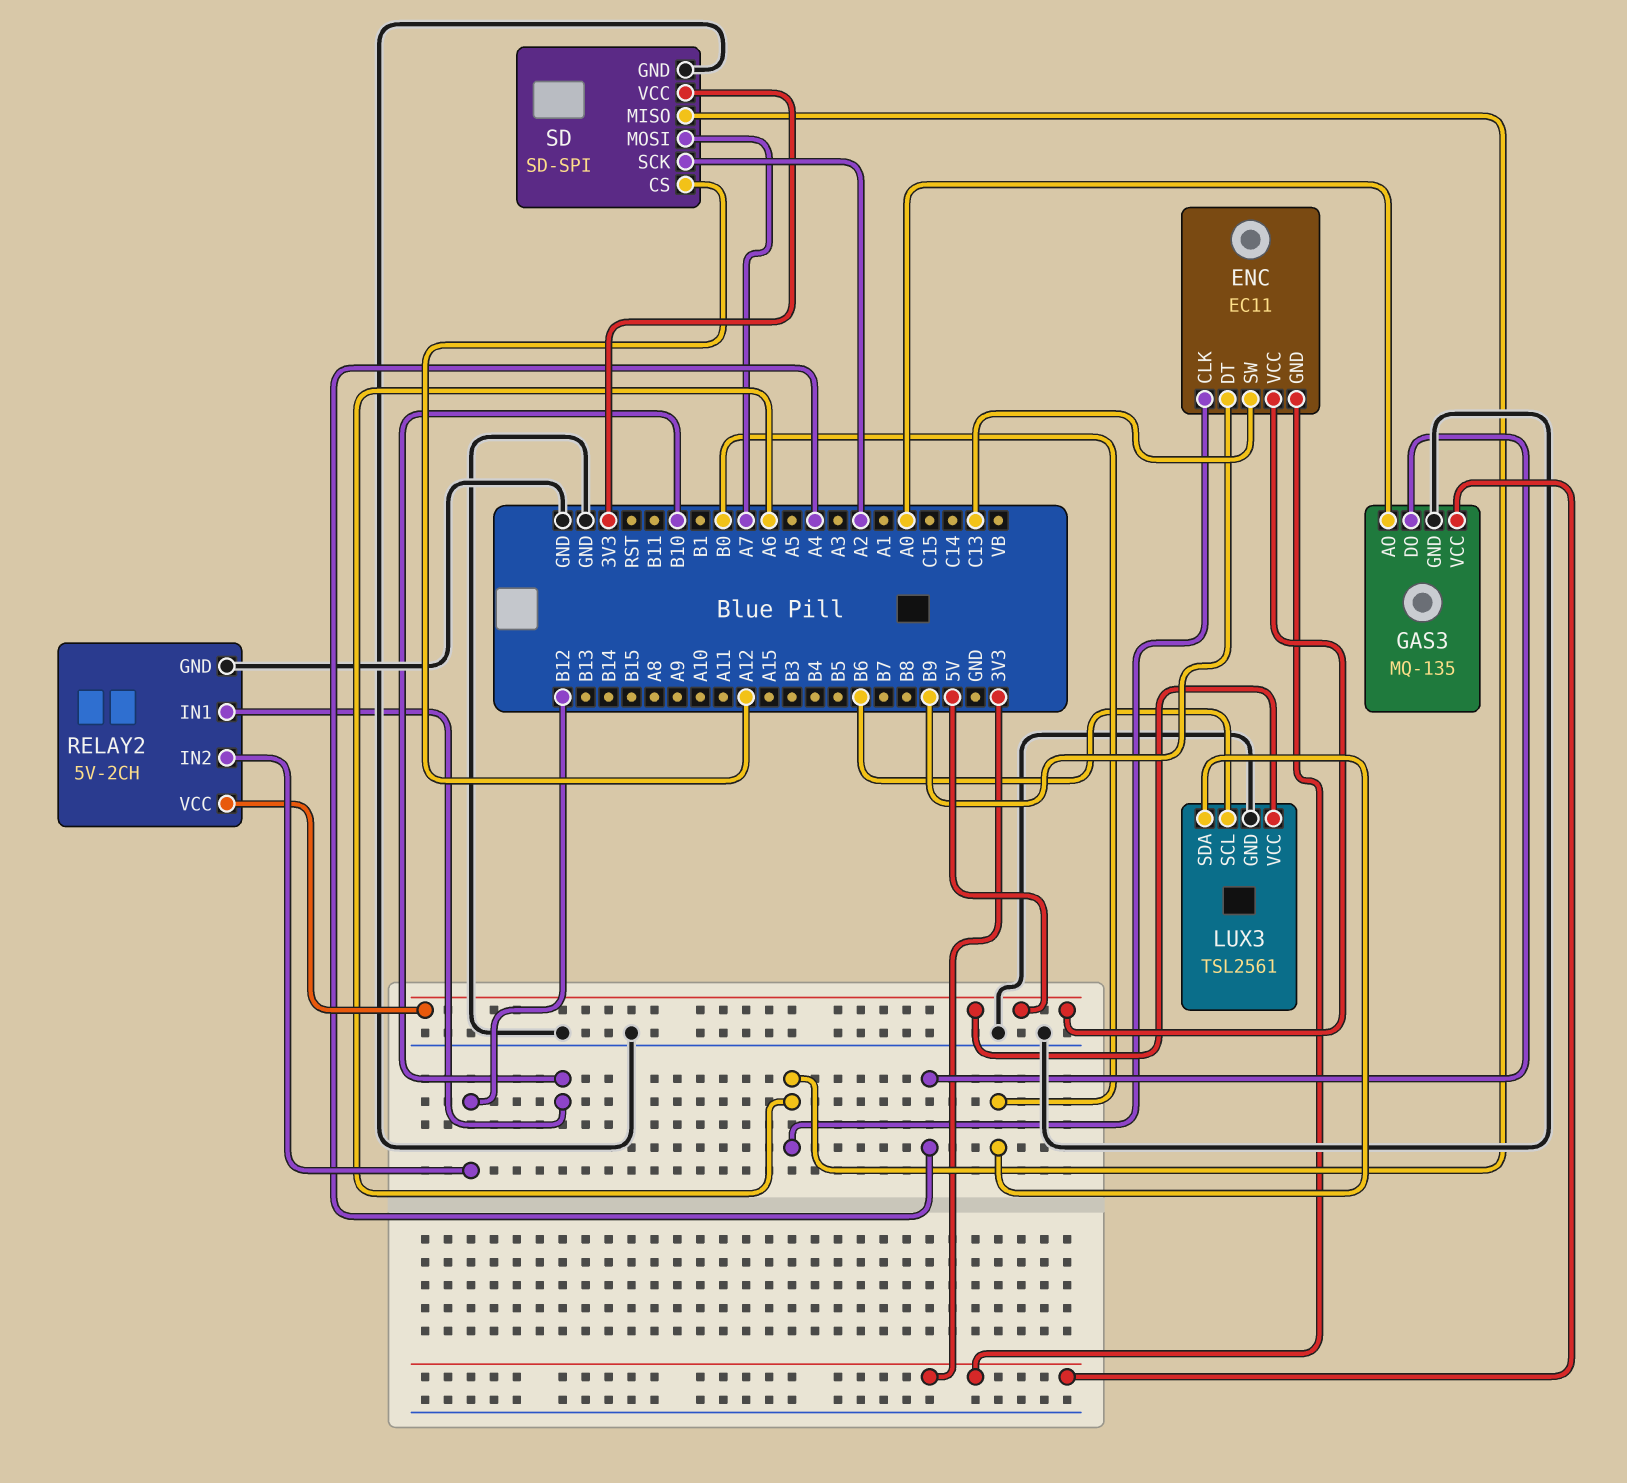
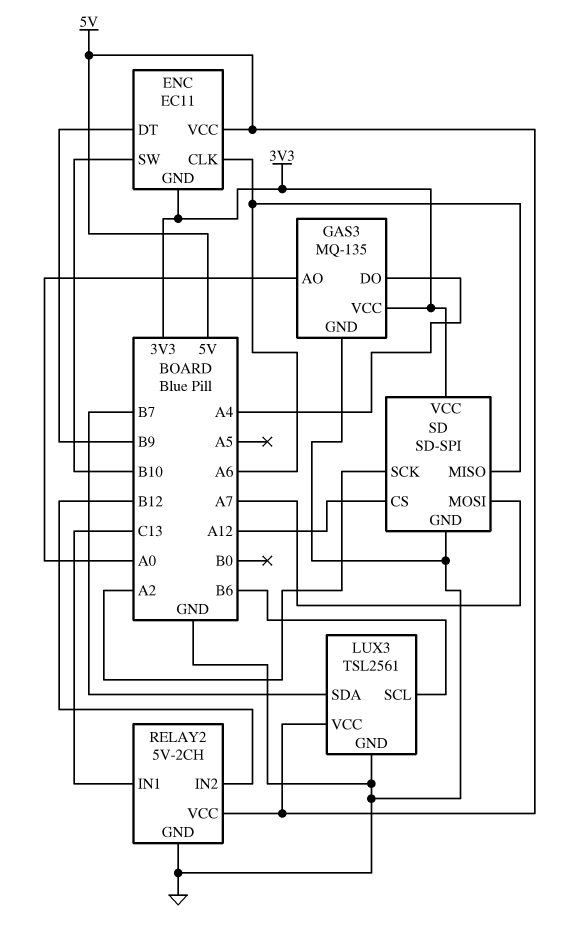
ENC pin SW: C13 -> B10
LUX3 pin SDA: B0 -> B7
RELAY2 pin IN1: B10 -> C13

